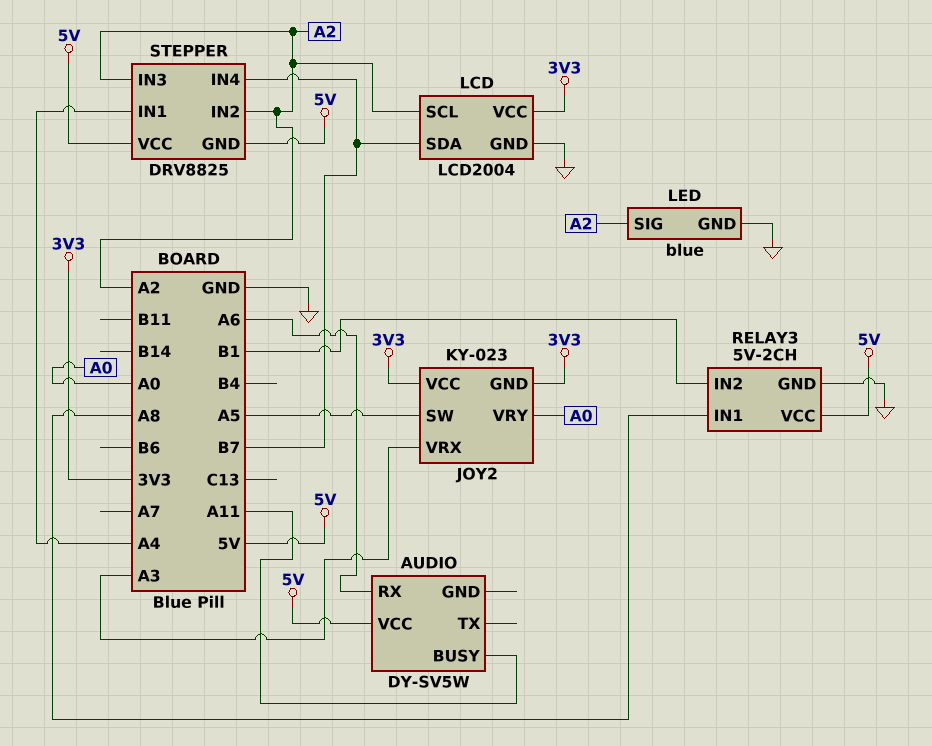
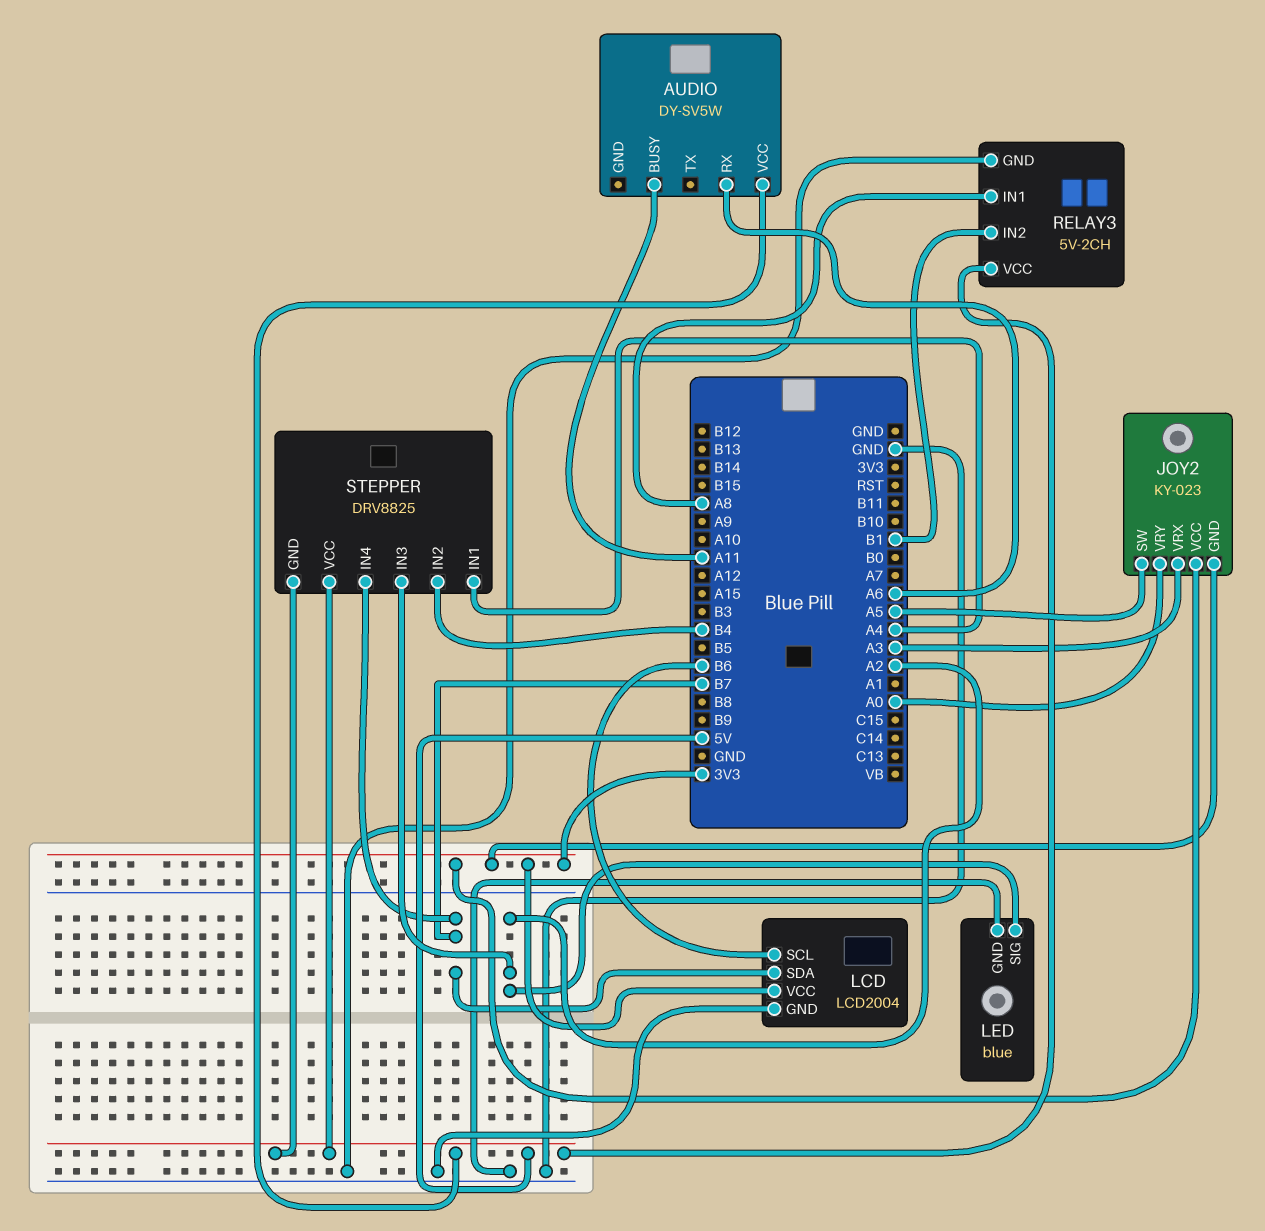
LCD pin SCL: A2 -> B6
STEPPER pin IN2: A2 -> B4

